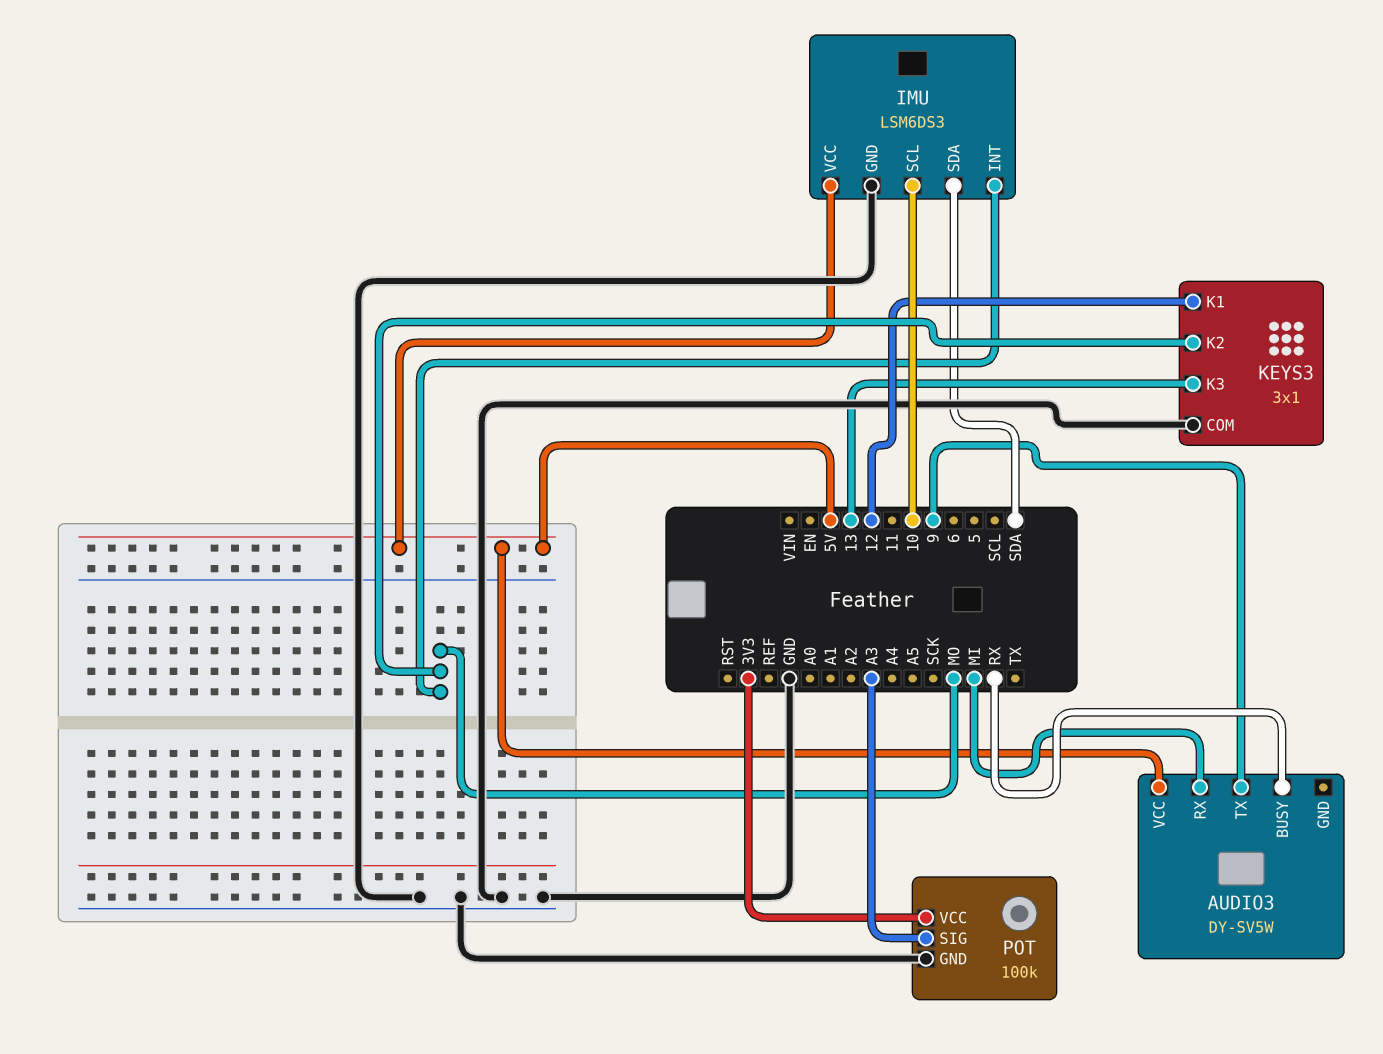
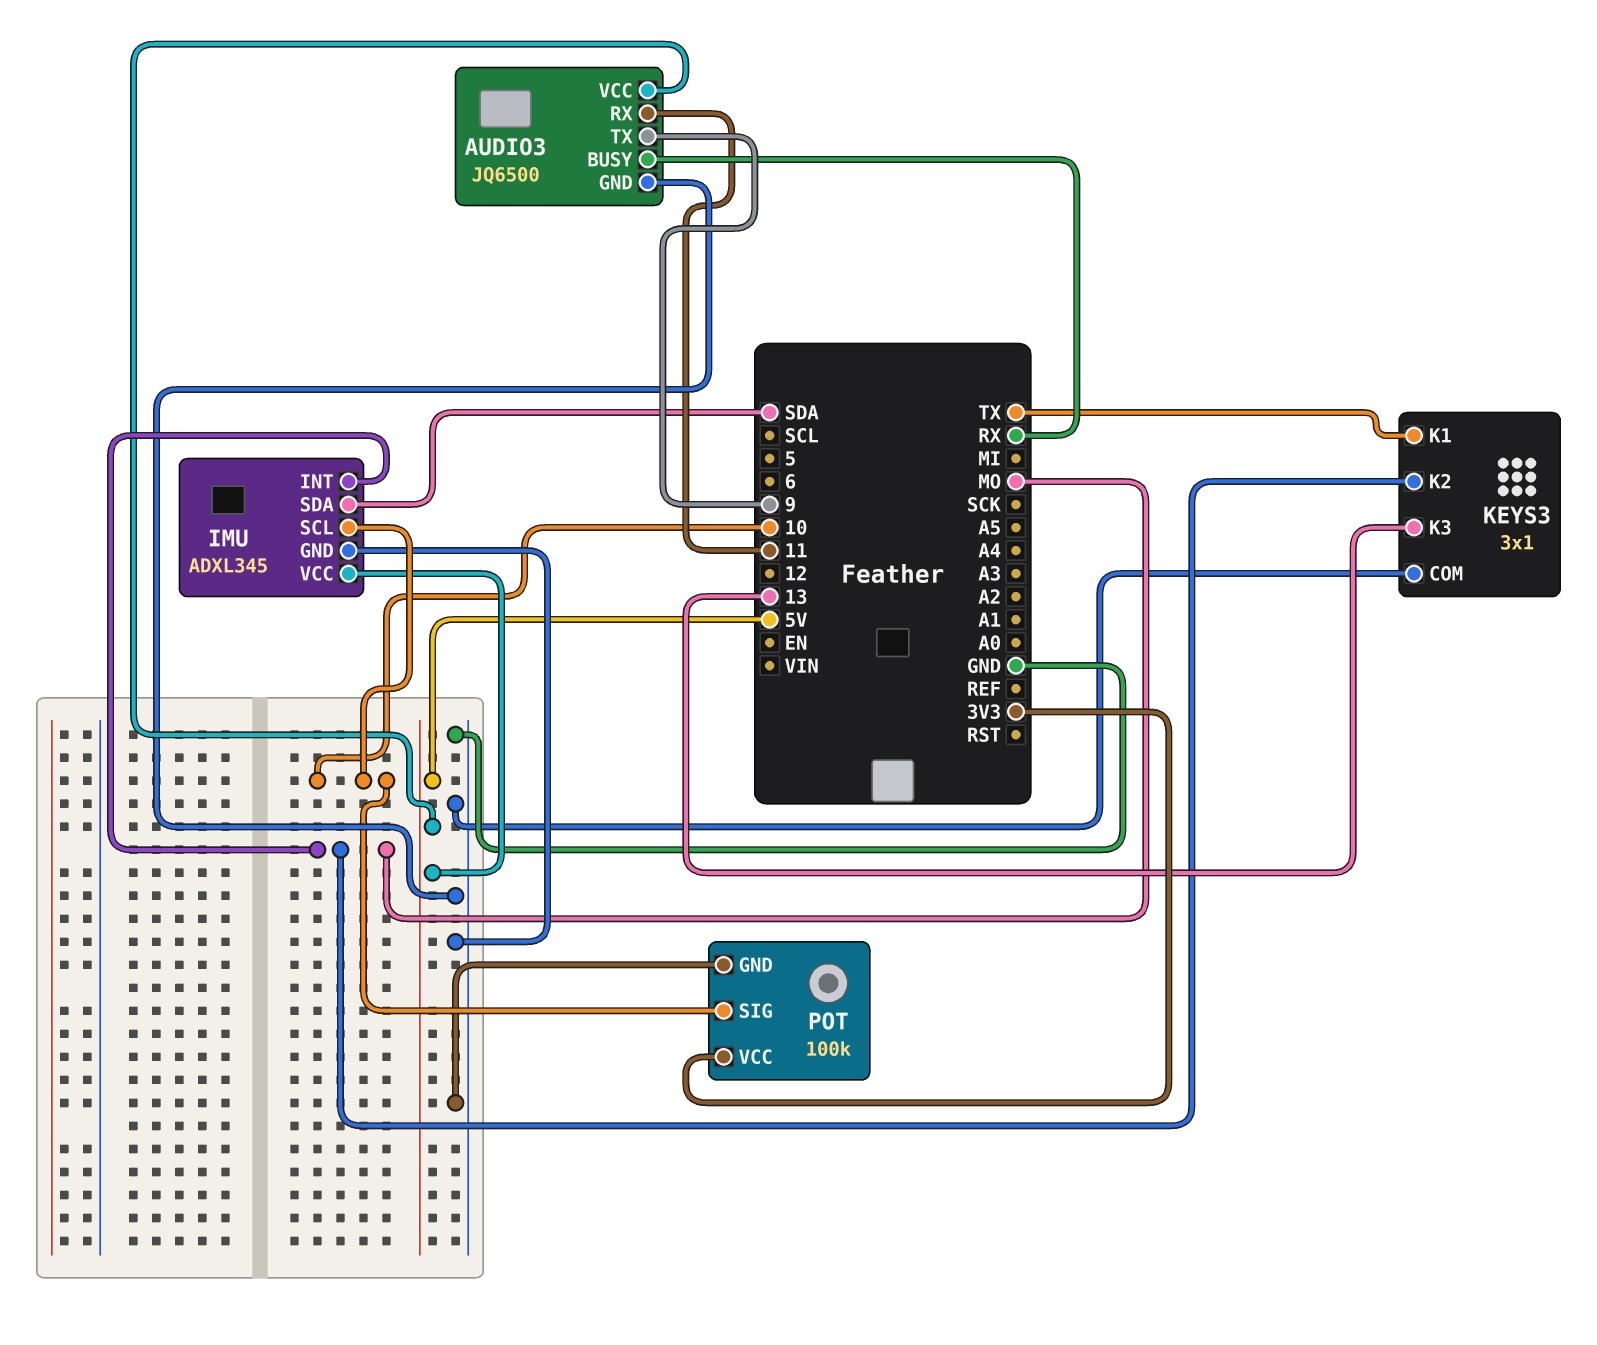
AUDIO3: DY-SV5W -> JQ6500
AUDIO3 pin GND: none -> GND
AUDIO3 pin RX: MI -> 11
IMU: LSM6DS3 -> ADXL345
KEYS3 pin K1: 12 -> TX
POT pin SIG: A3 -> 10

